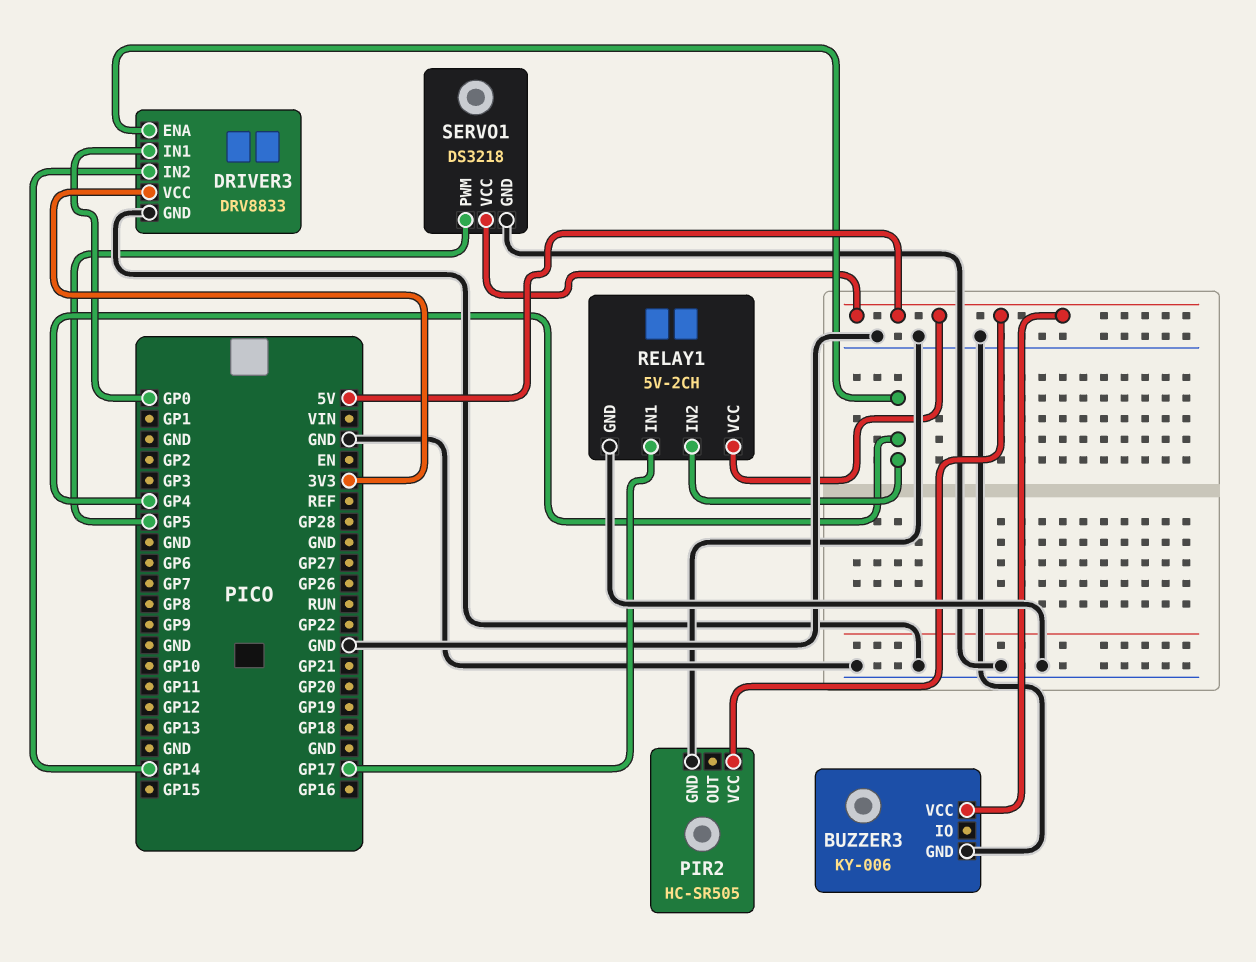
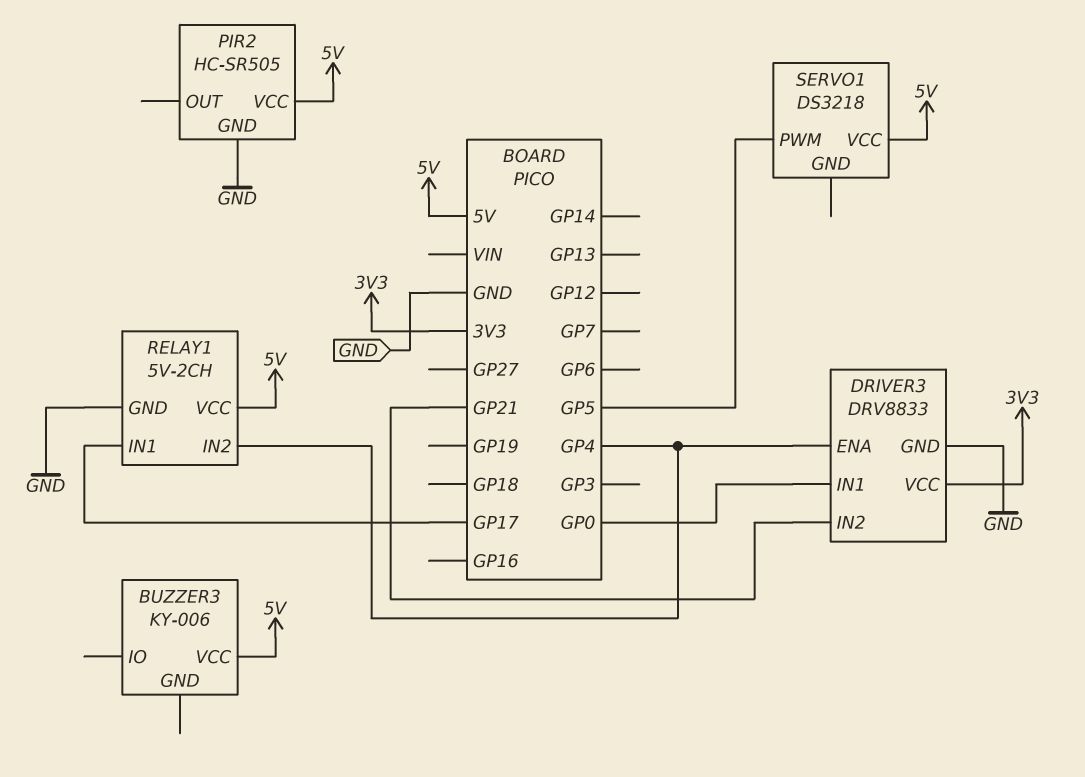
BUZZER3 pin GND: GND -> none
DRIVER3 pin IN2: GP14 -> GP21
SERVO1 pin GND: GND -> none

